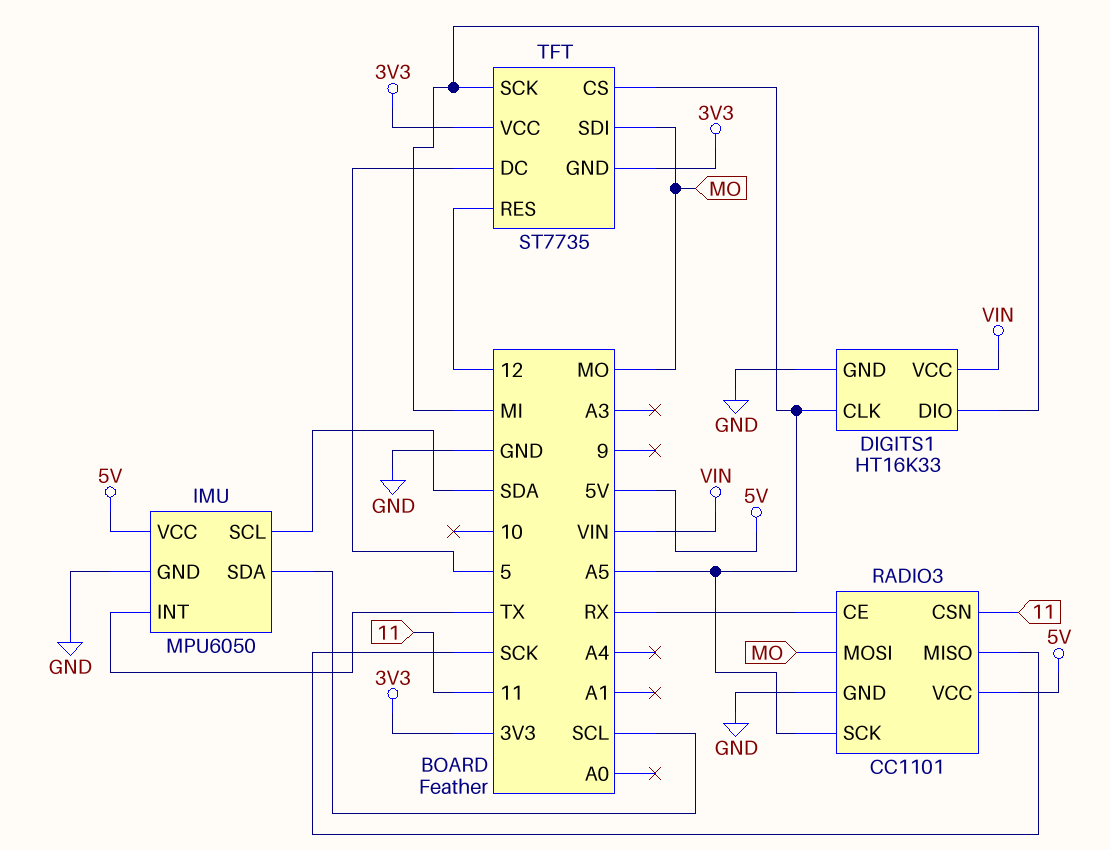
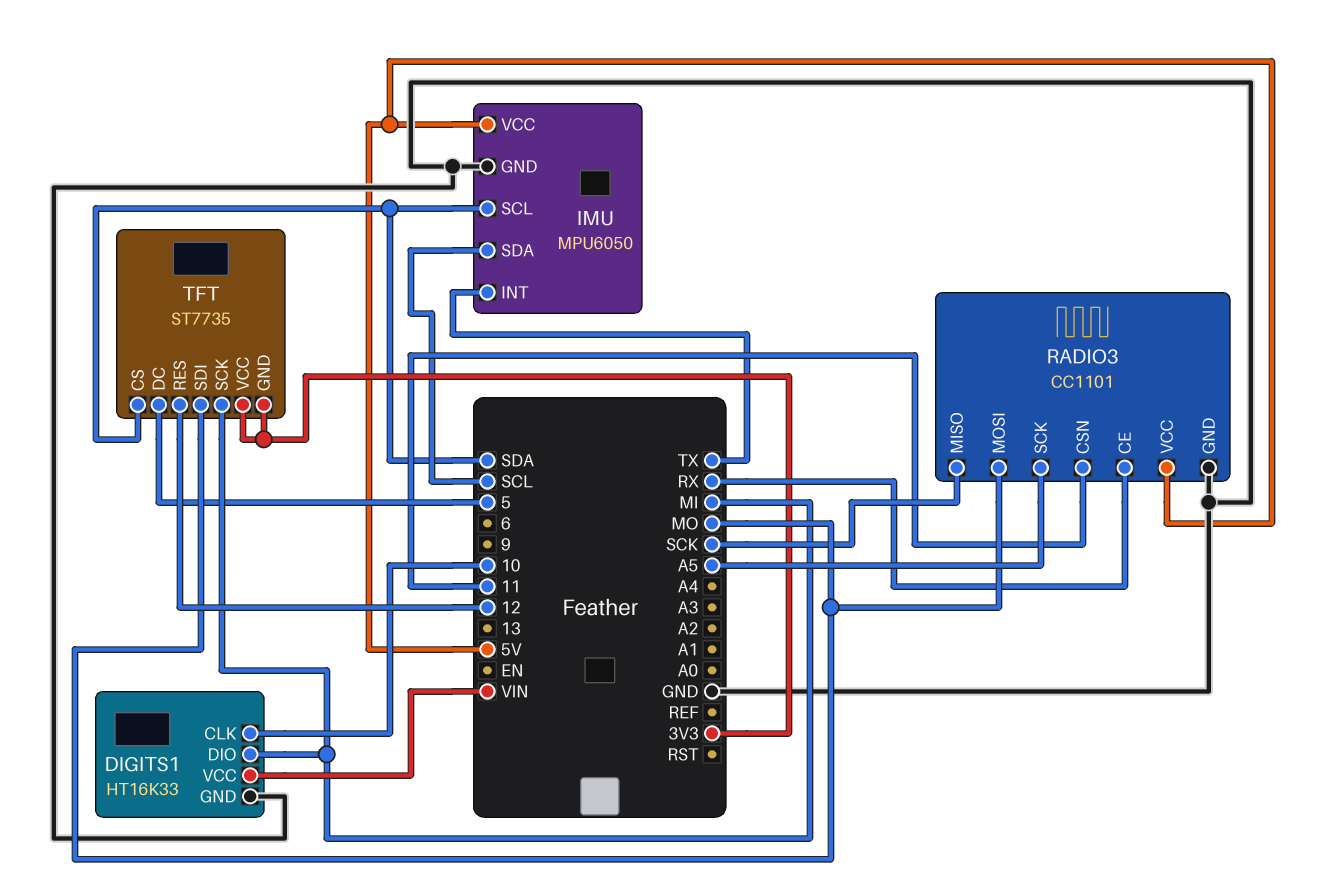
DIGITS1 pin CLK: A5 -> 10
TFT pin CS: A5 -> SDA

